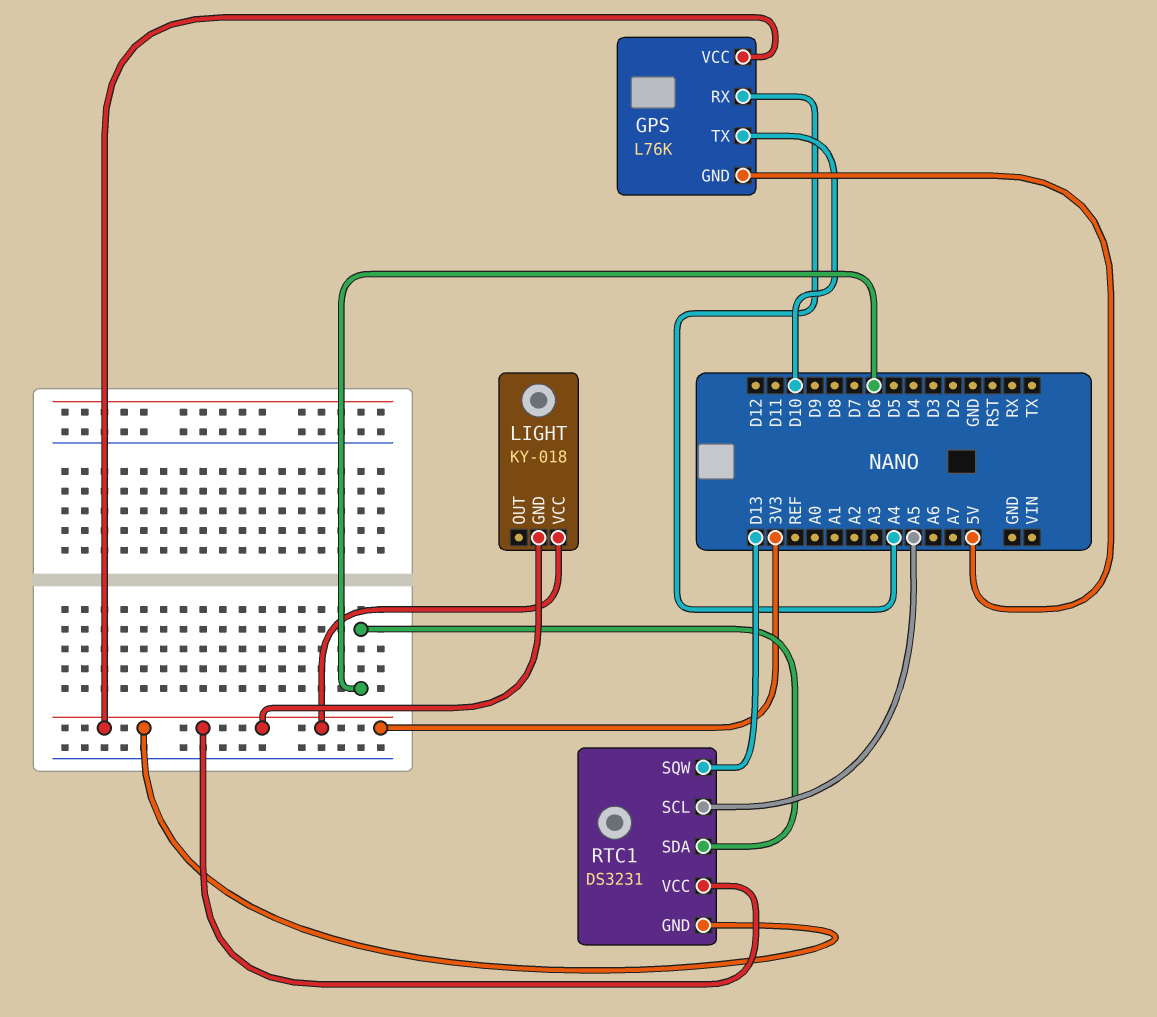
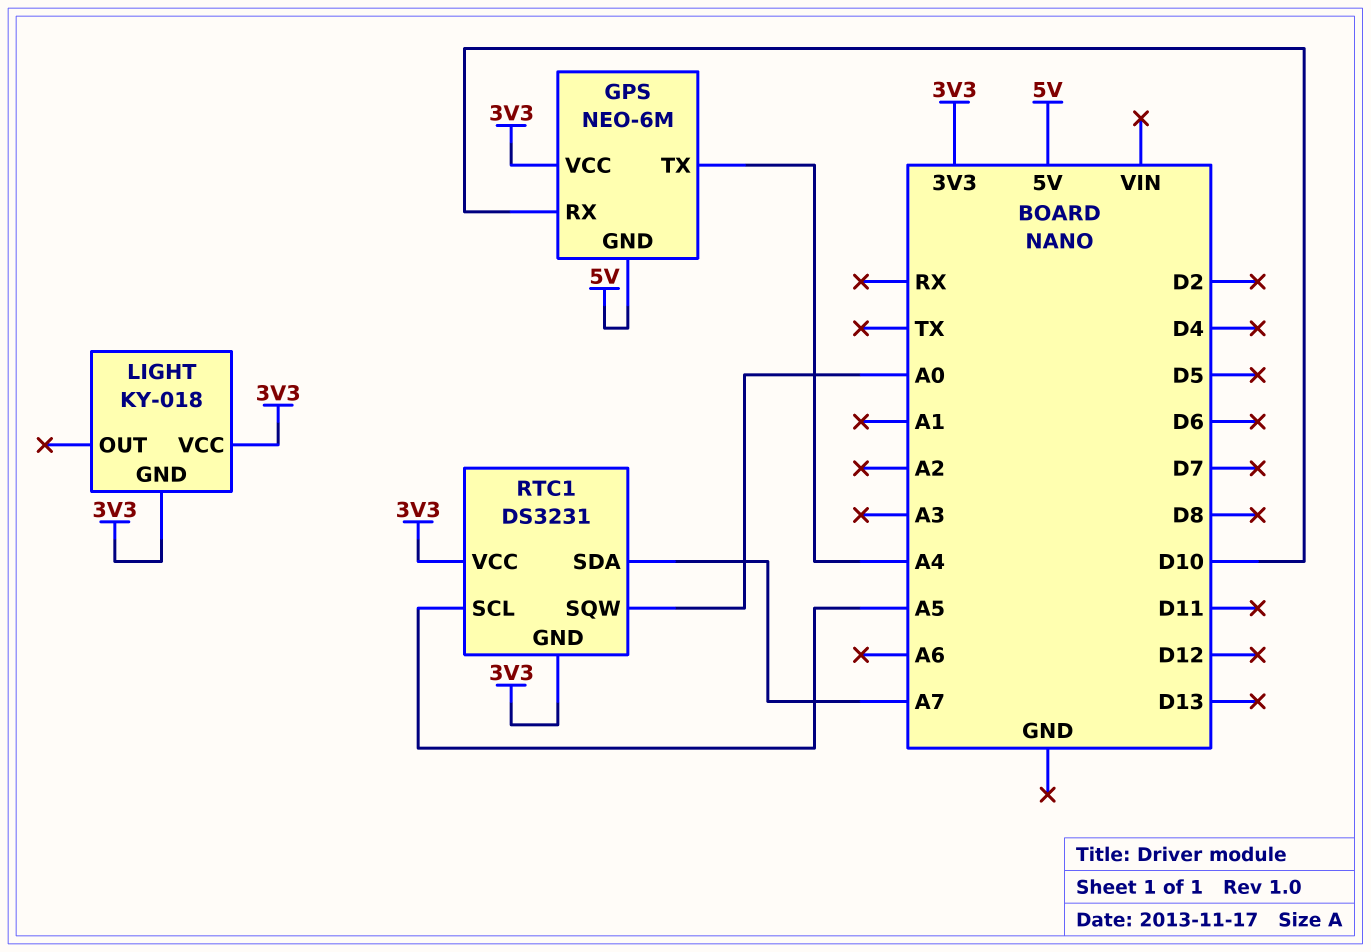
GPS: L76K -> NEO-6M
GPS pin RX: A4 -> D10
GPS pin TX: D10 -> A4
RTC1 pin SDA: D6 -> A7
RTC1 pin SQW: D13 -> A0

